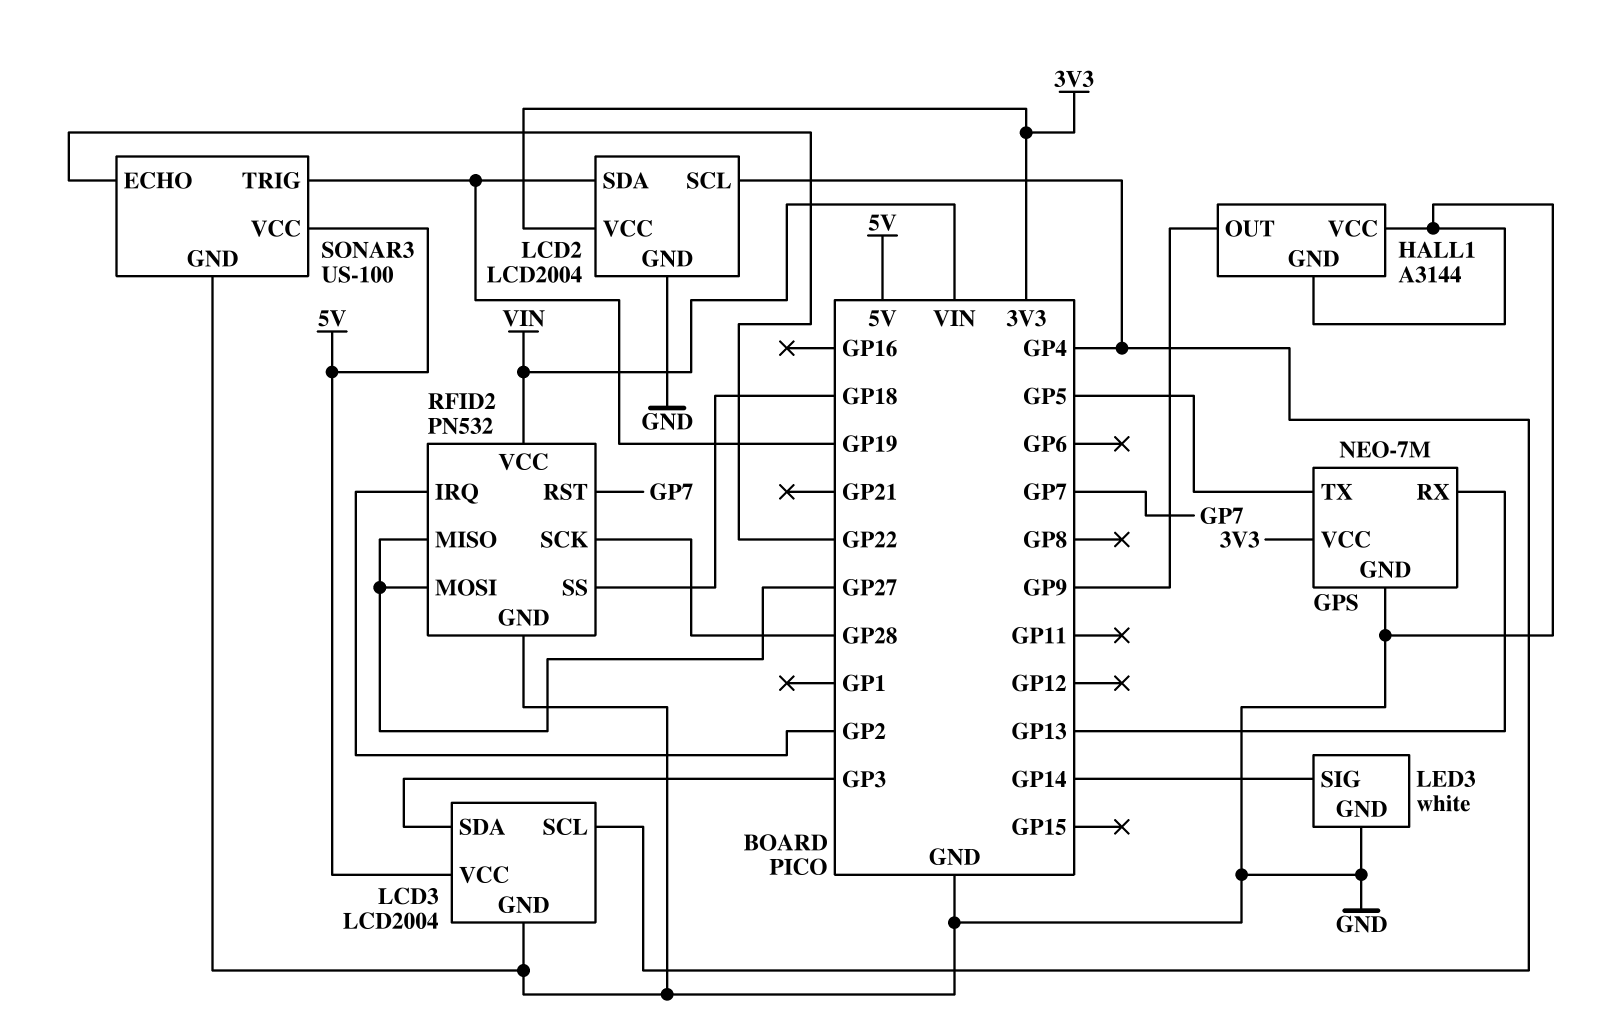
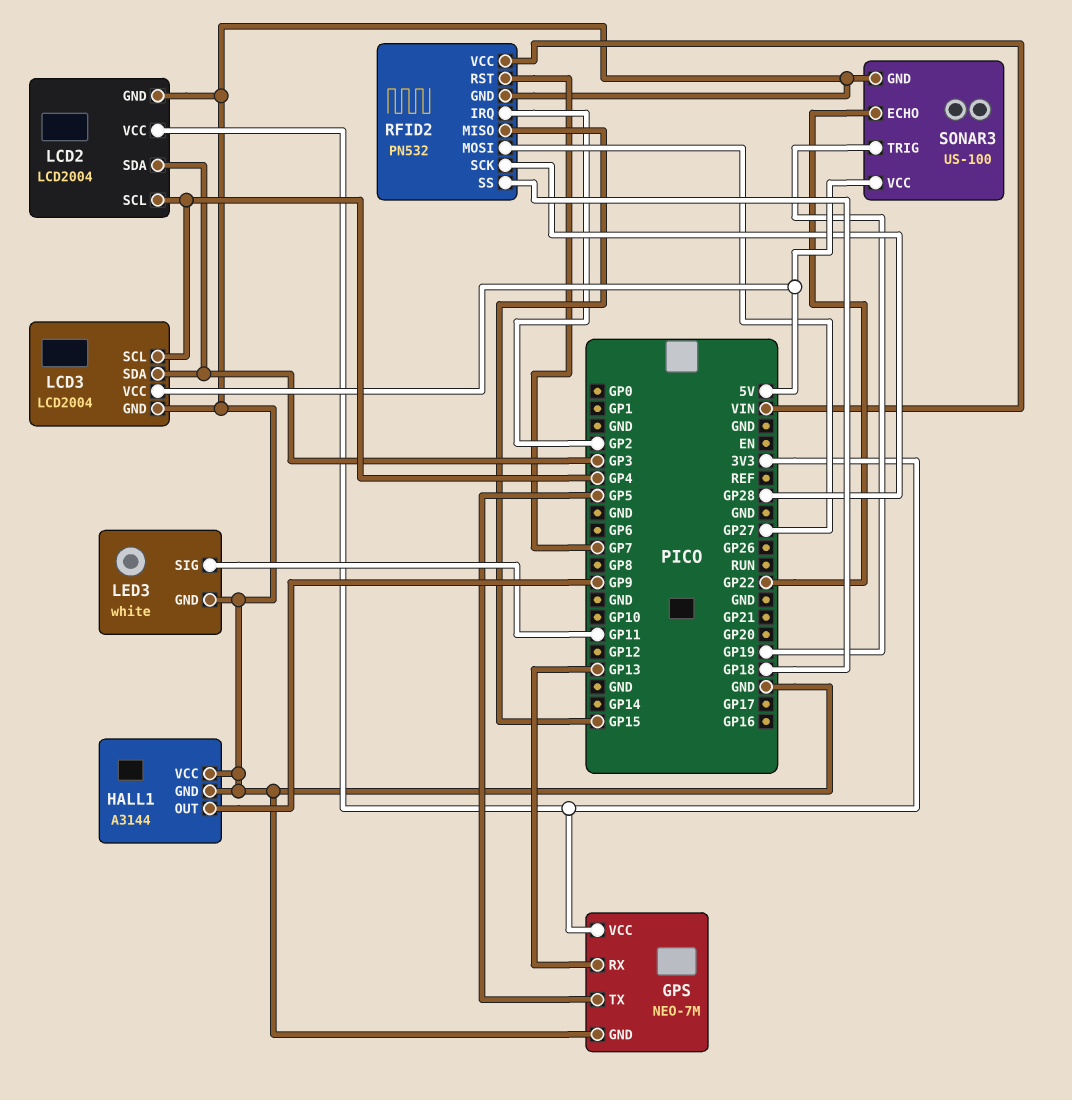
LCD2 pin SDA: GP19 -> GP3
LED3 pin SIG: GP14 -> GP11
RFID2 pin MISO: GP27 -> GP15

